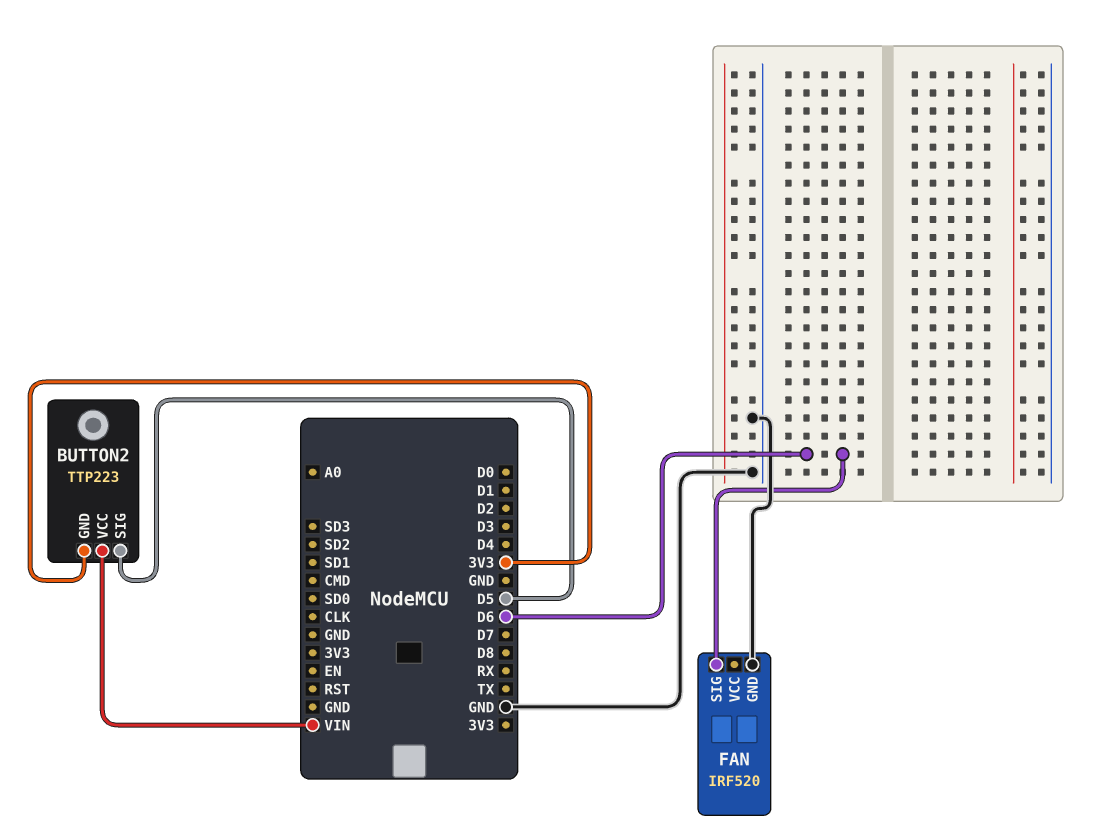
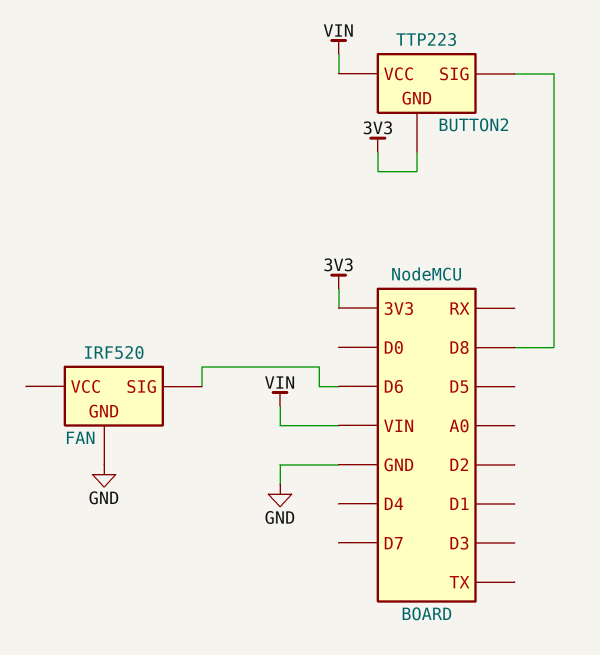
BUTTON2 pin SIG: D5 -> D8

